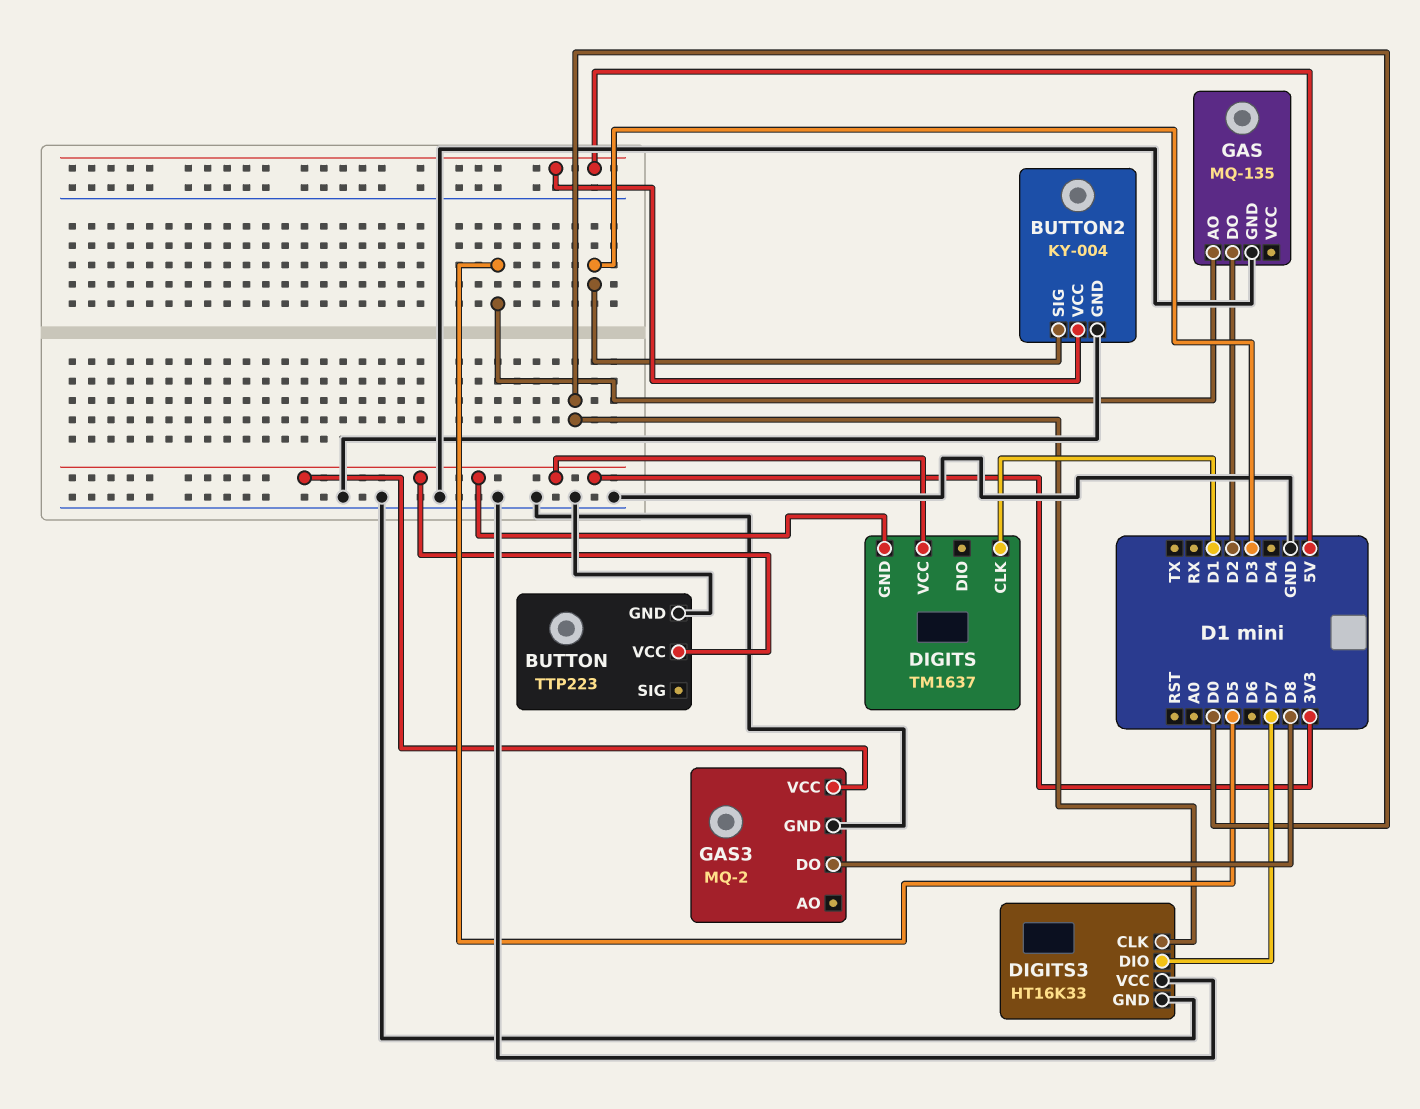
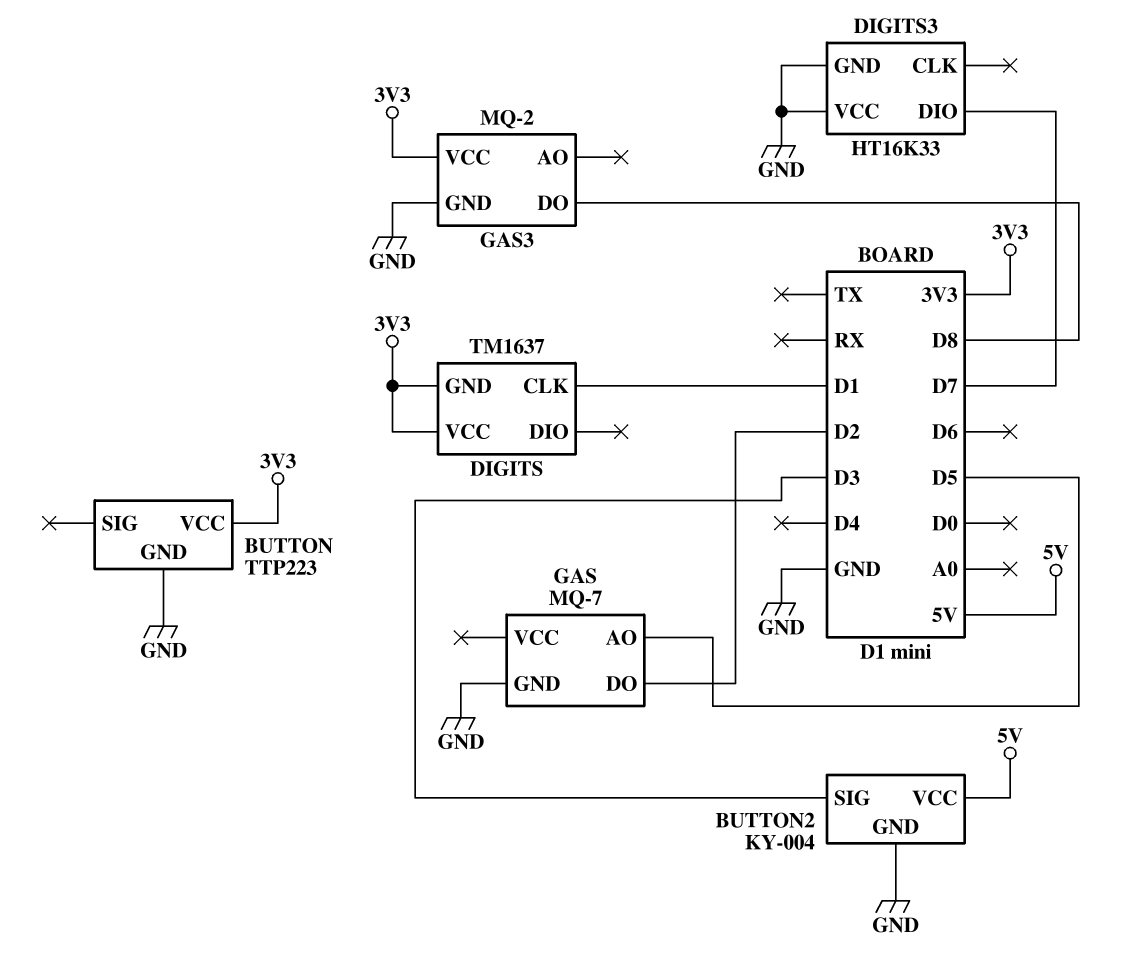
DIGITS3 pin CLK: D0 -> none
GAS: MQ-135 -> MQ-7

